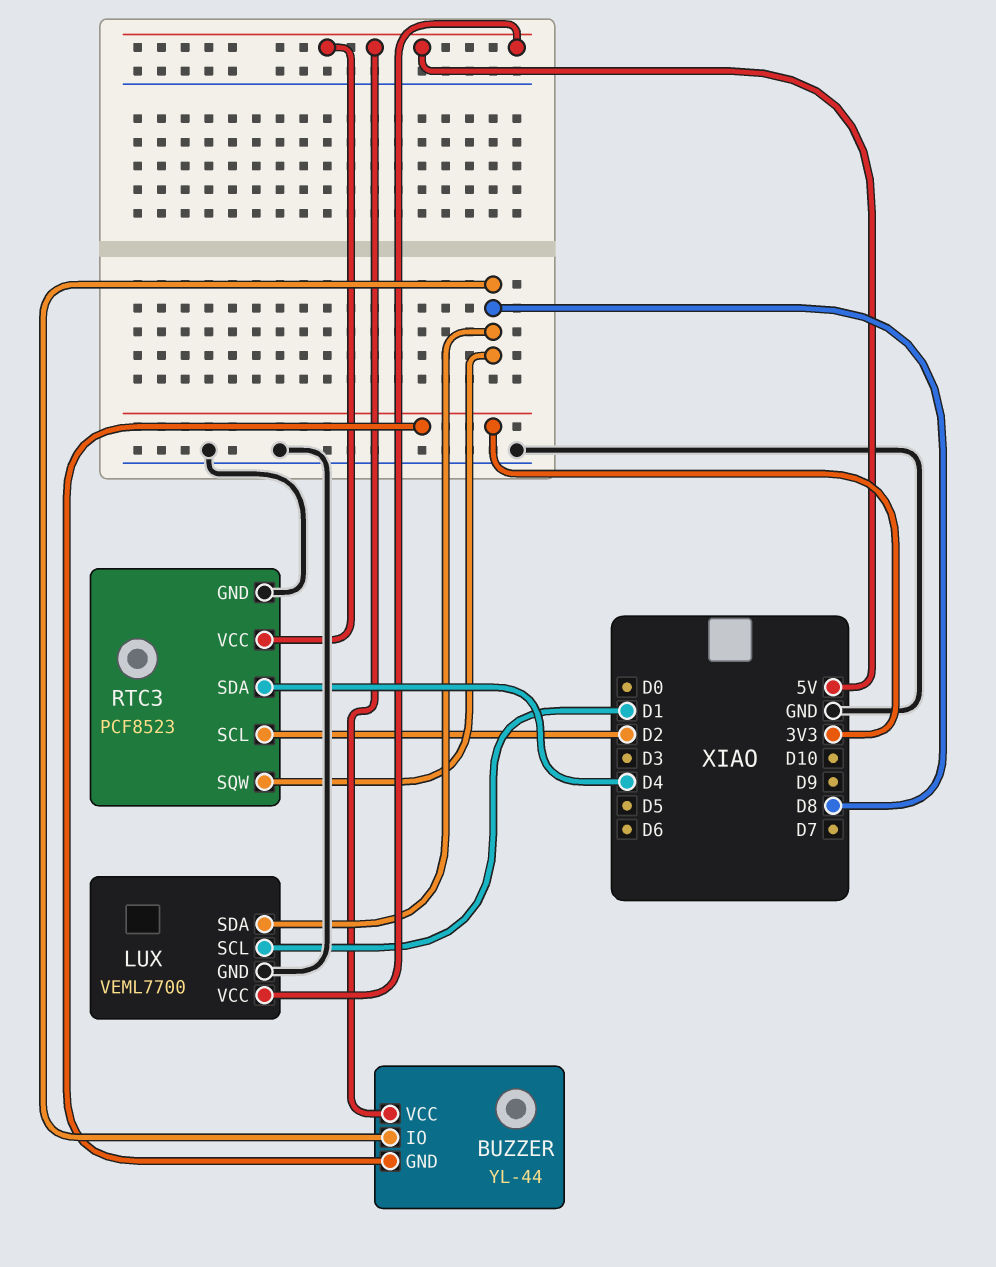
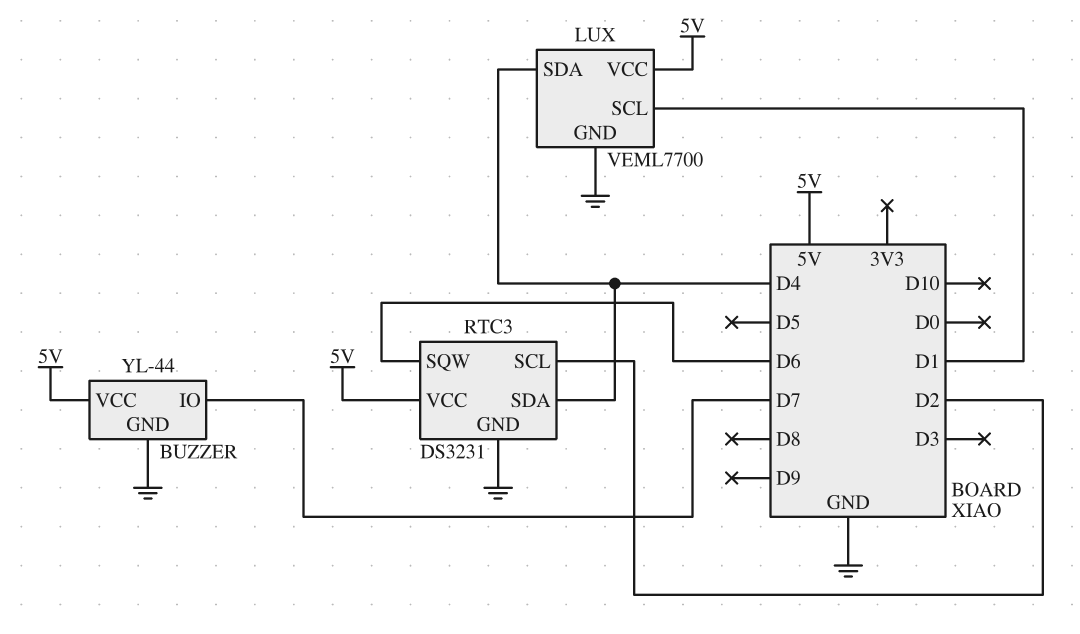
BUZZER pin GND: 3V3 -> GND
BUZZER pin IO: D8 -> D7
LUX pin SDA: D8 -> D4
RTC3: PCF8523 -> DS3231
RTC3 pin SQW: D8 -> D6

